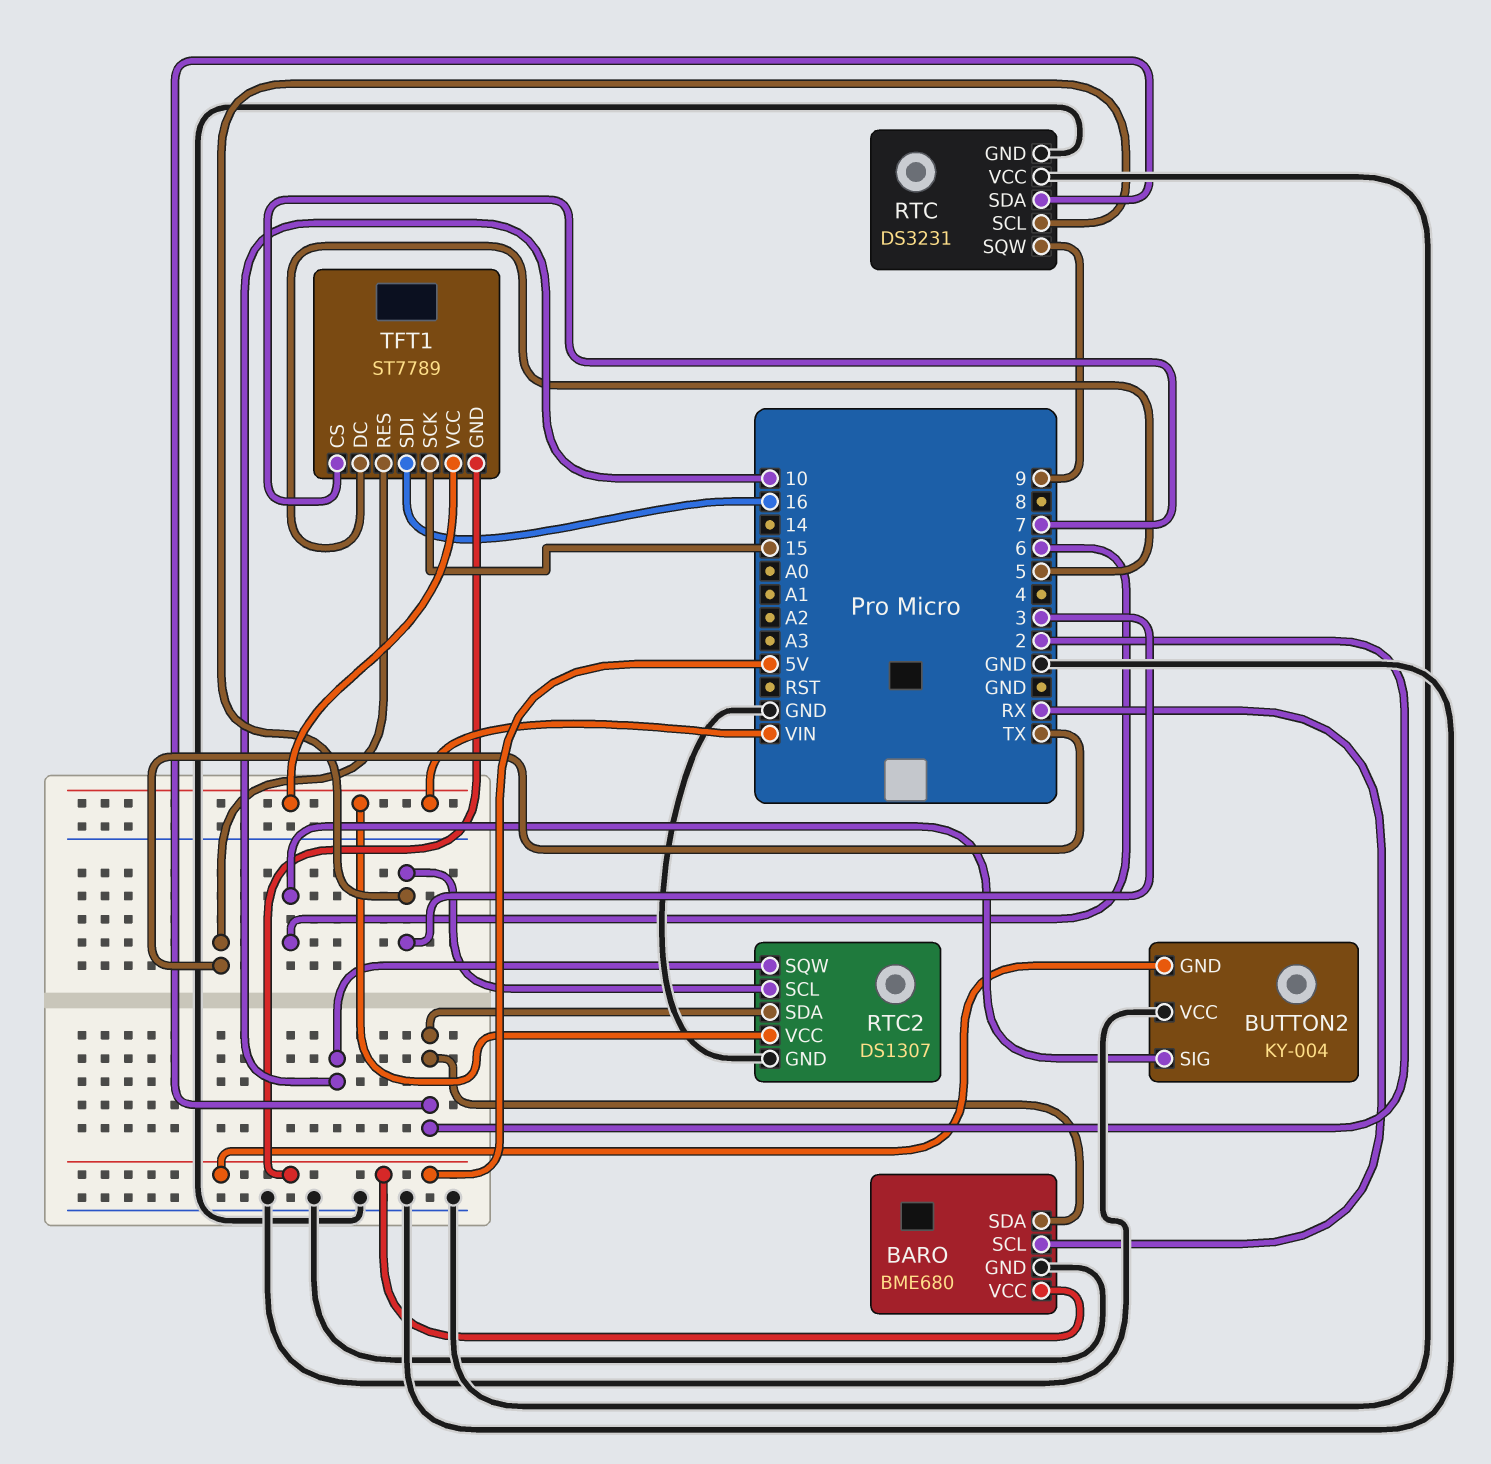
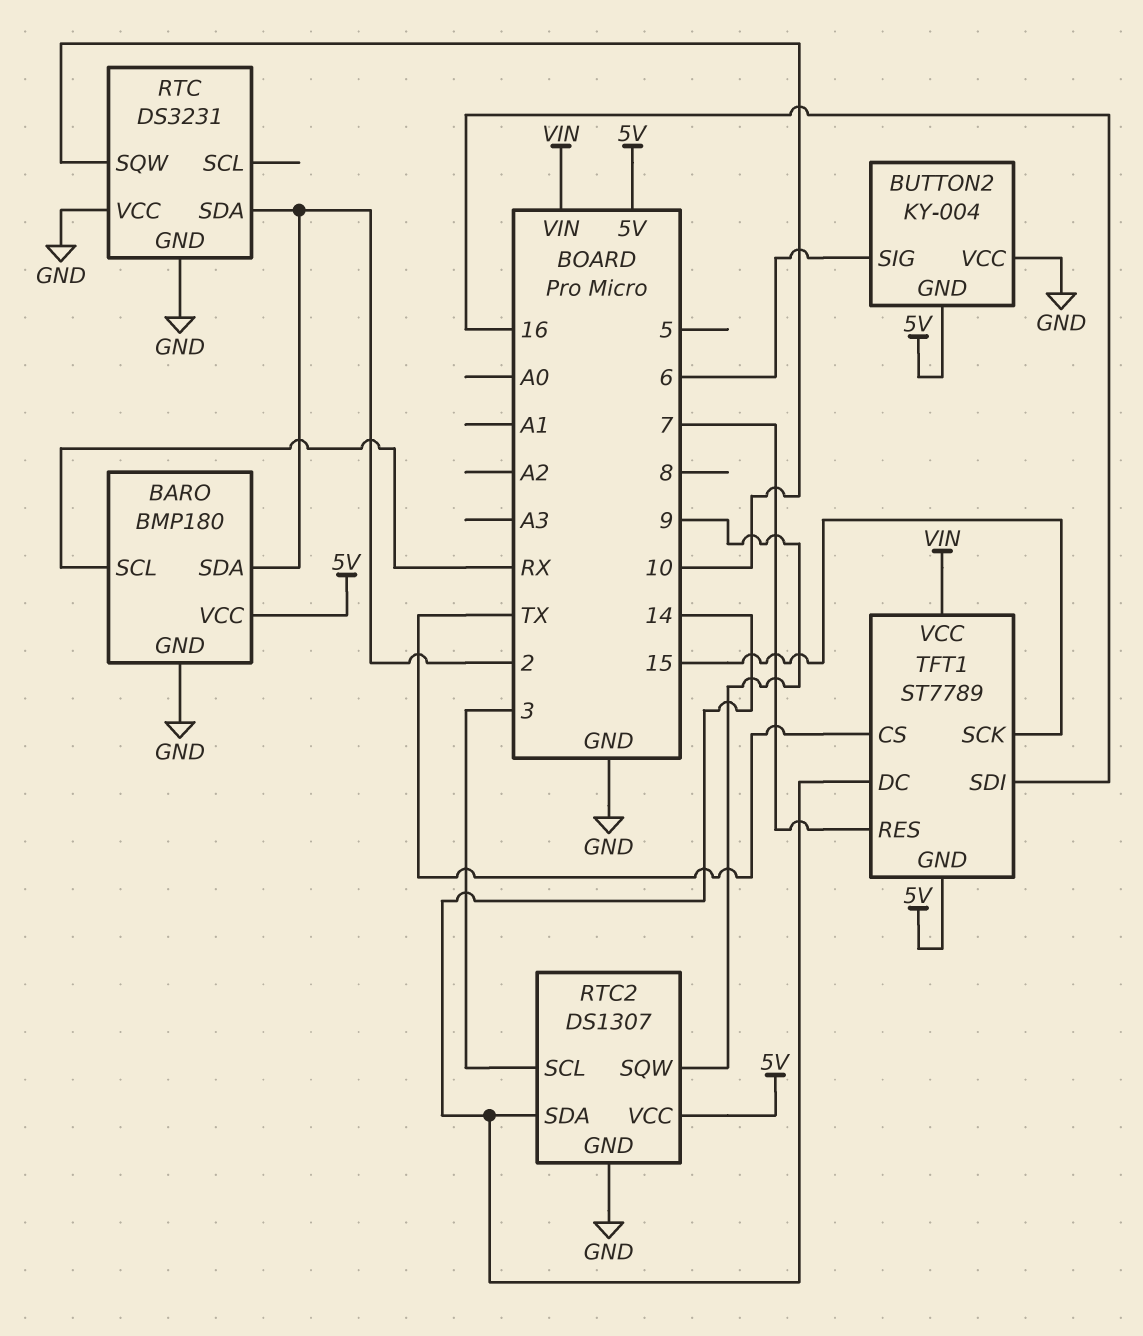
BARO: BME680 -> BMP180
RTC pin SCL: 3 -> none
RTC pin SQW: 9 -> 10
RTC2 pin SDA: 2 -> 14
RTC2 pin SQW: 10 -> 9
RTC2 pin VCC: VIN -> 5V
TFT1 pin CS: 7 -> TX
TFT1 pin DC: 5 -> 14
TFT1 pin RES: TX -> 7

